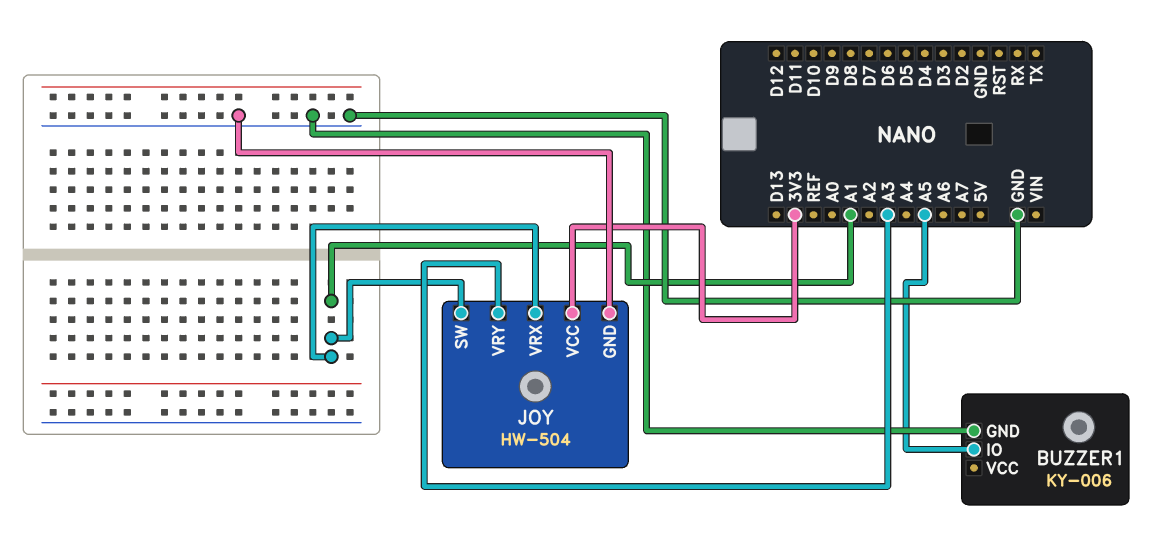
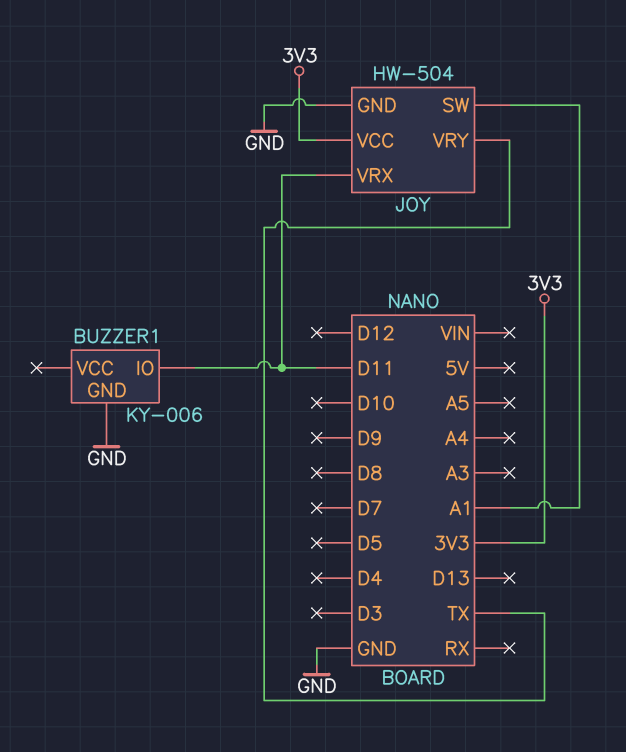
BUZZER1 pin IO: A5 -> D11
JOY pin VRX: A1 -> D11
JOY pin VRY: A3 -> TX

